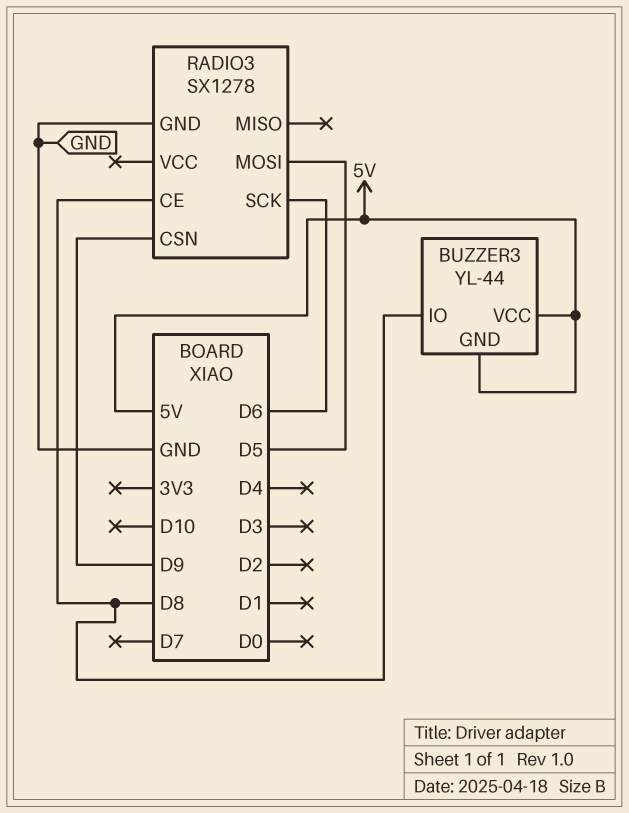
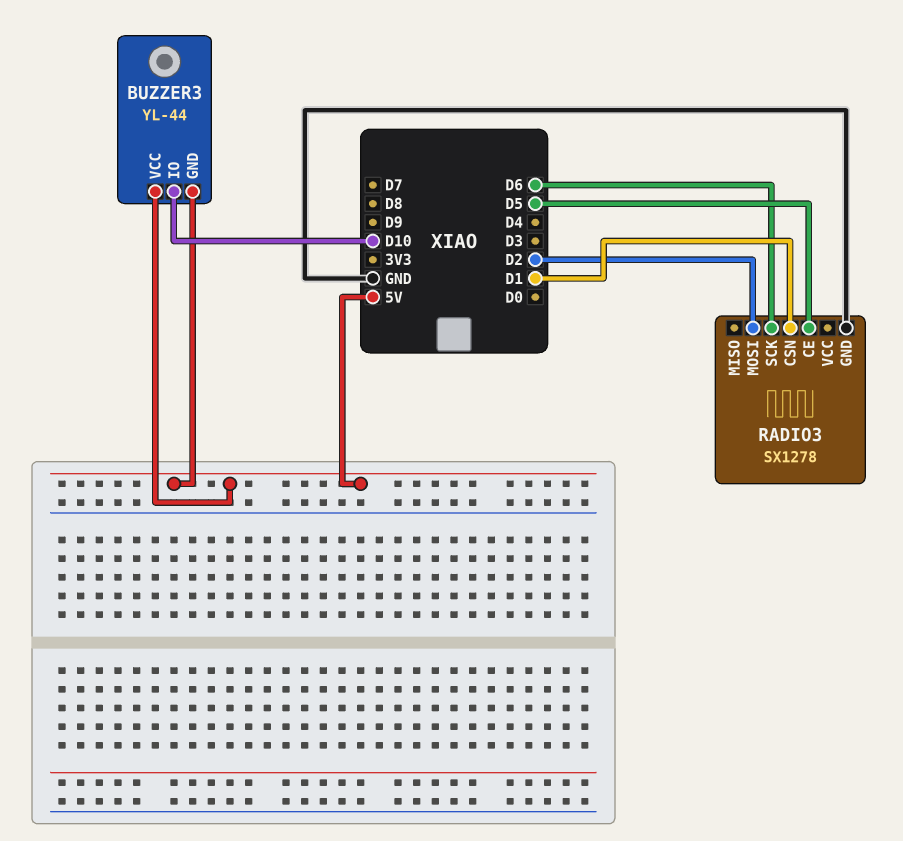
BUZZER3 pin IO: D8 -> D10
RADIO3 pin CE: D8 -> D5
RADIO3 pin CSN: D9 -> D1
RADIO3 pin MOSI: D5 -> D2

